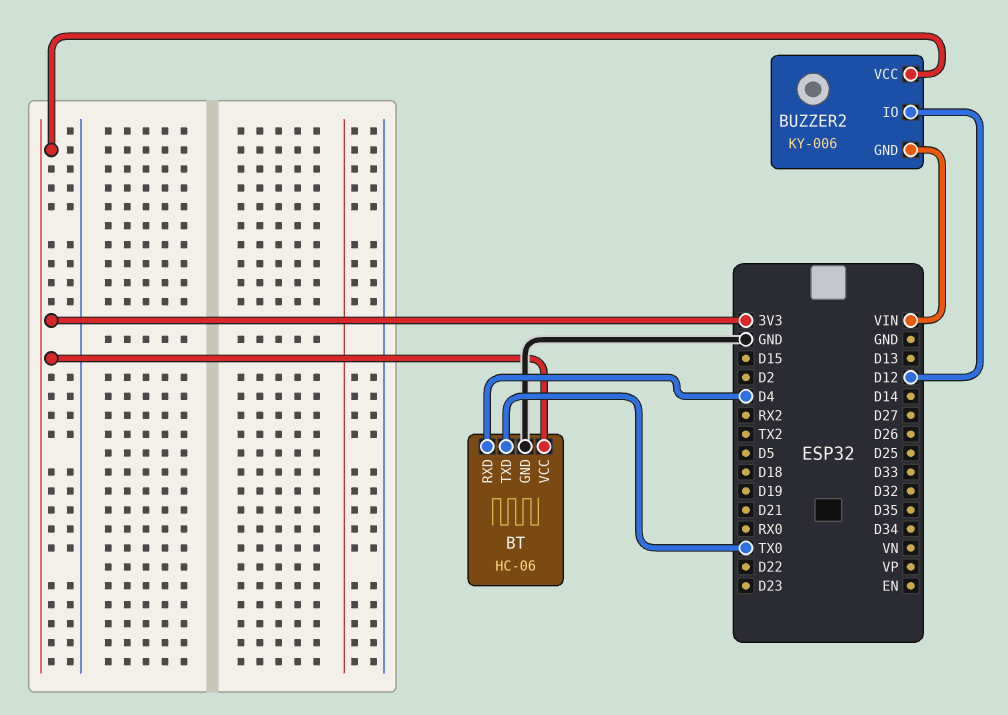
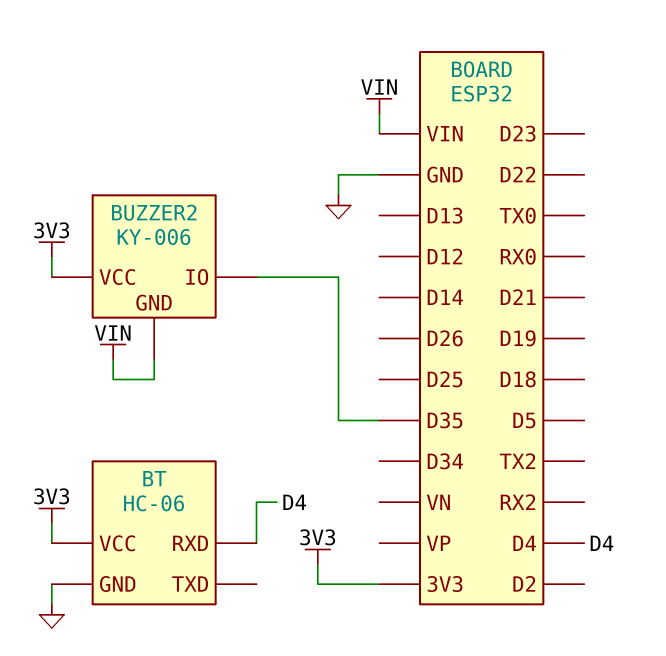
BT pin TXD: TX0 -> none
BUZZER2 pin IO: D12 -> D35

